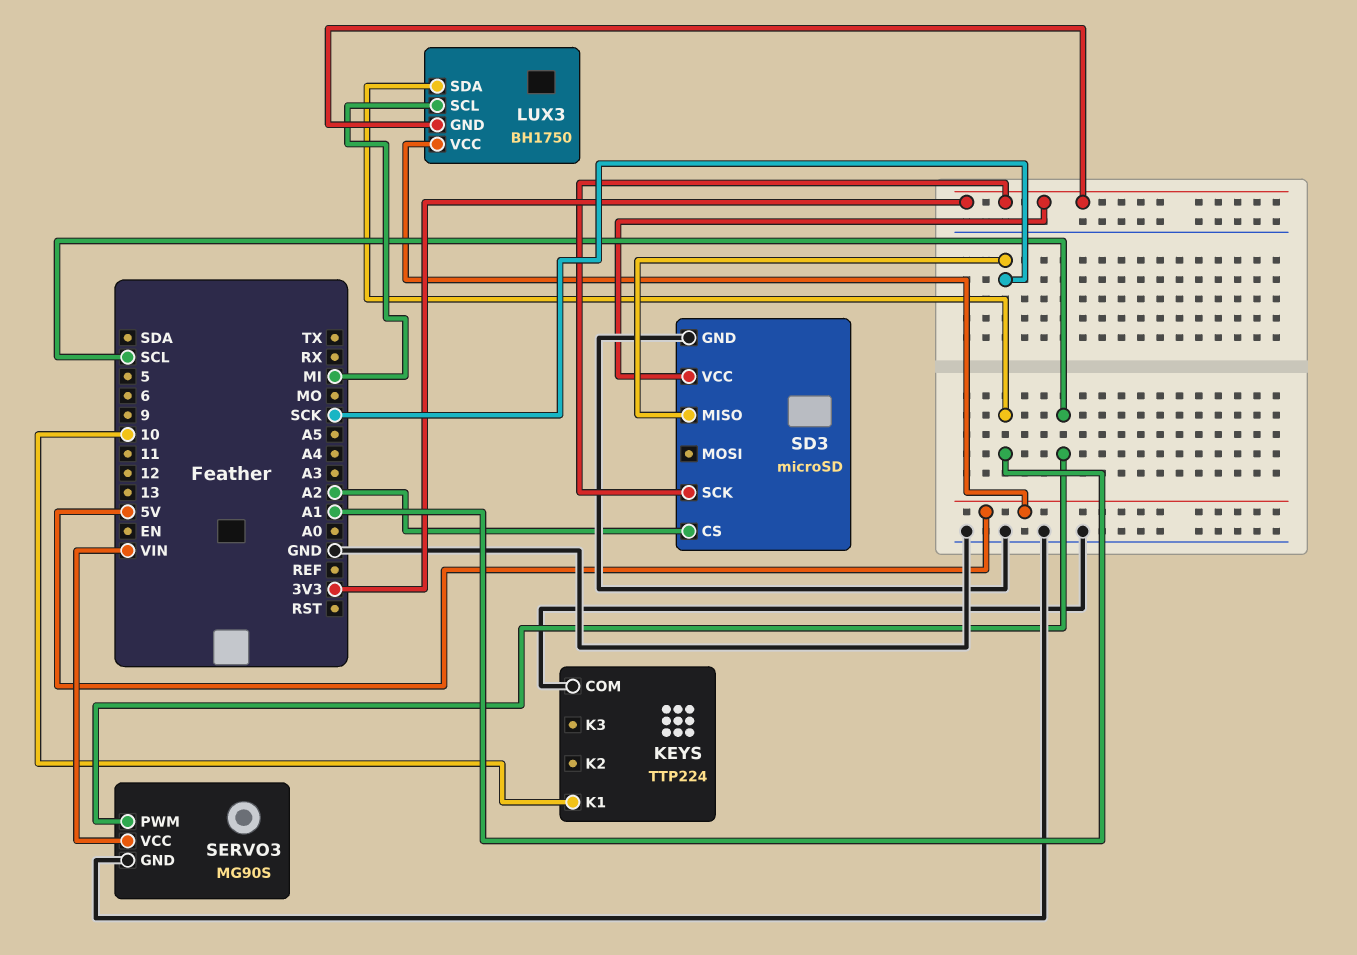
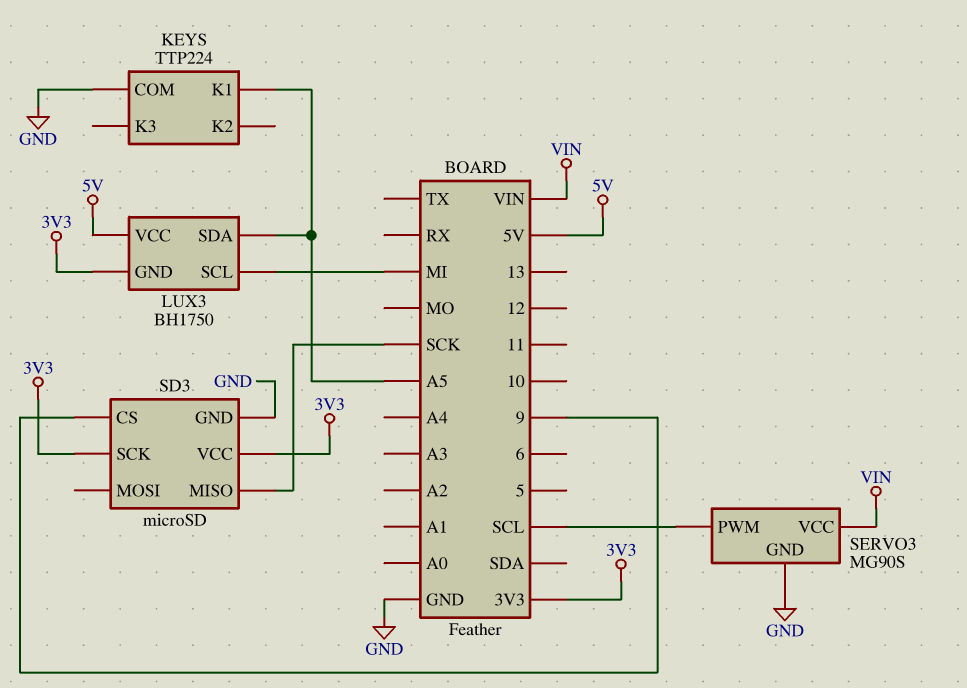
KEYS pin K1: 10 -> A5
LUX3 pin SDA: A1 -> A5
SD3 pin CS: A2 -> 9

